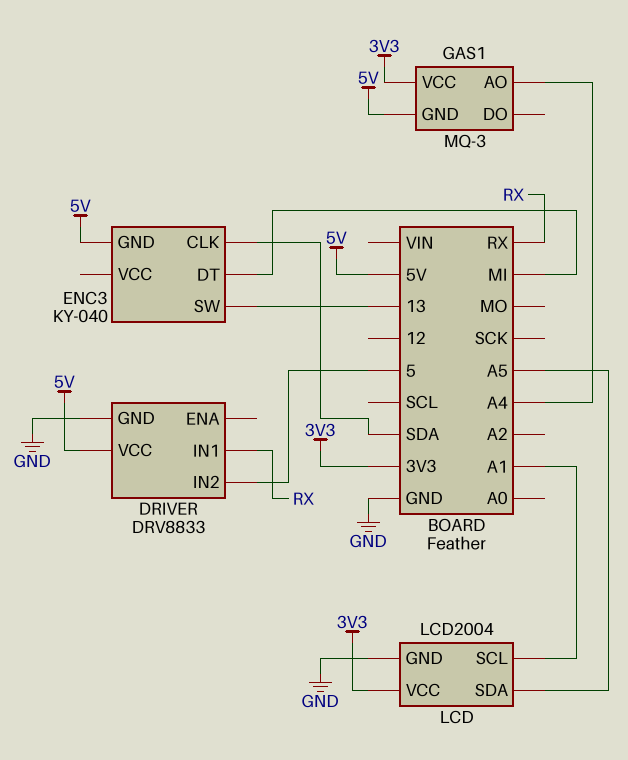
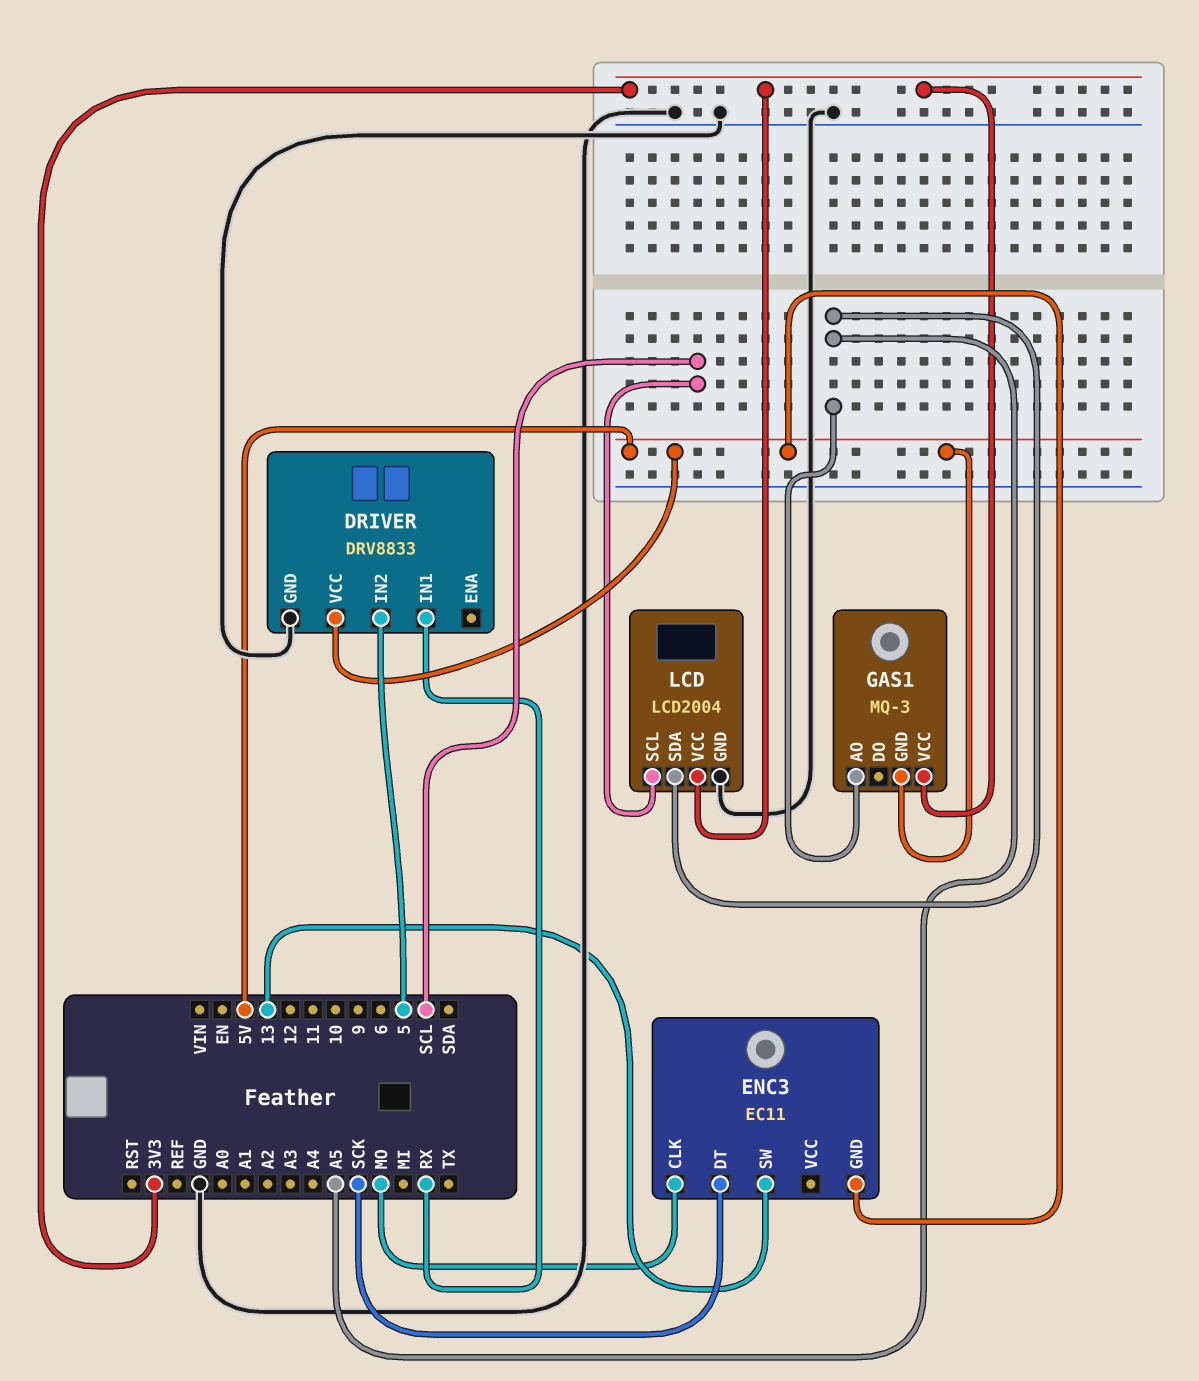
ENC3: KY-040 -> EC11
ENC3 pin CLK: SDA -> MO
ENC3 pin DT: MI -> SCK
GAS1 pin AO: A4 -> A5
LCD pin SCL: A1 -> SCL

